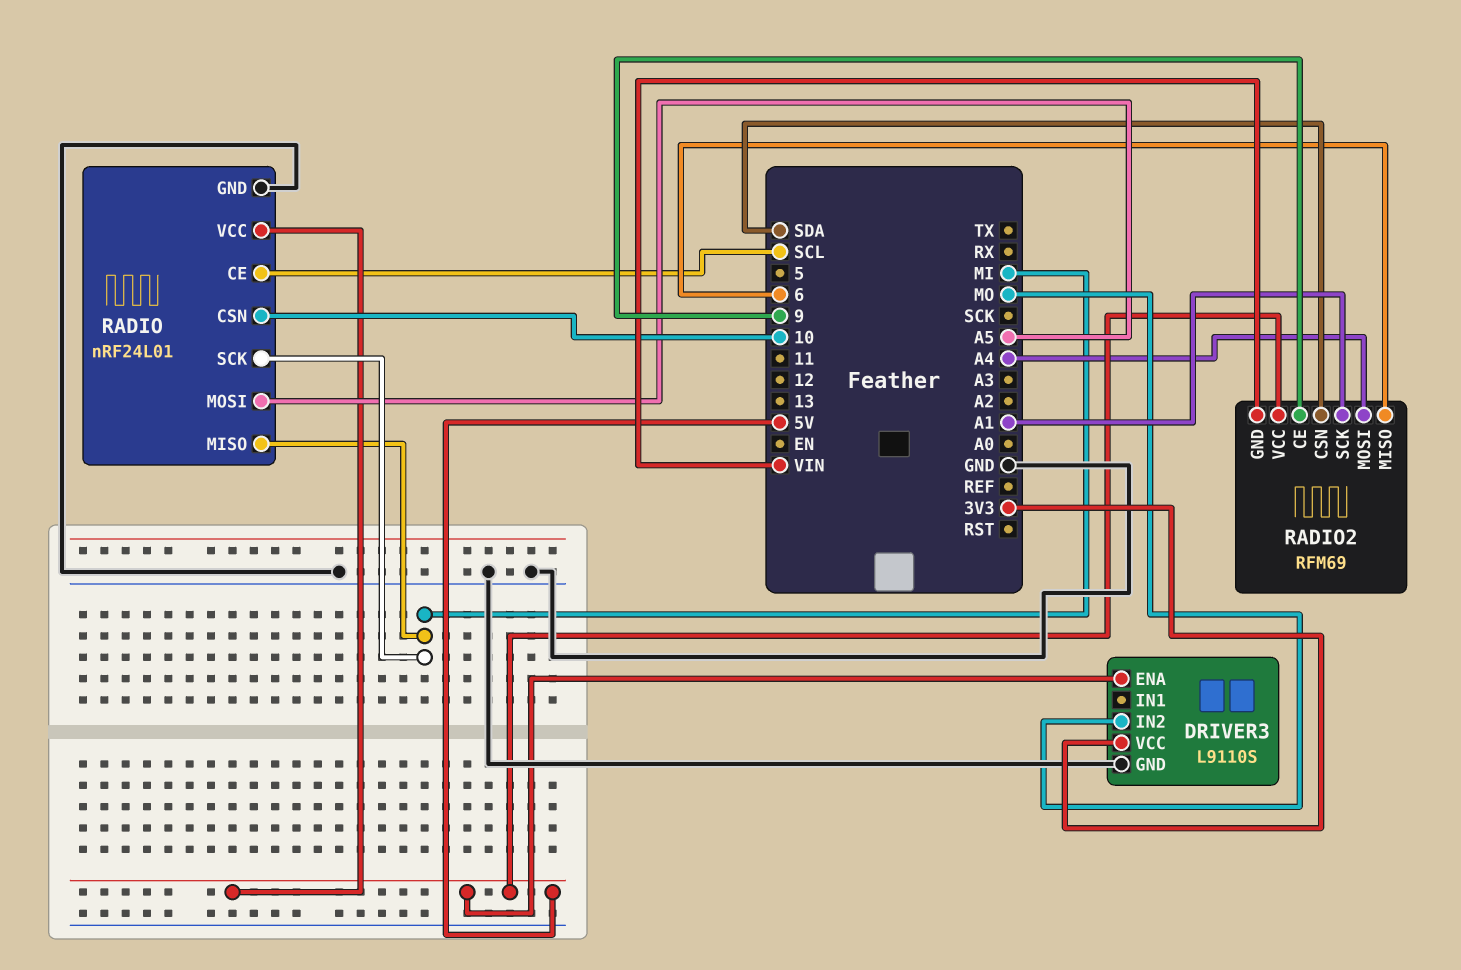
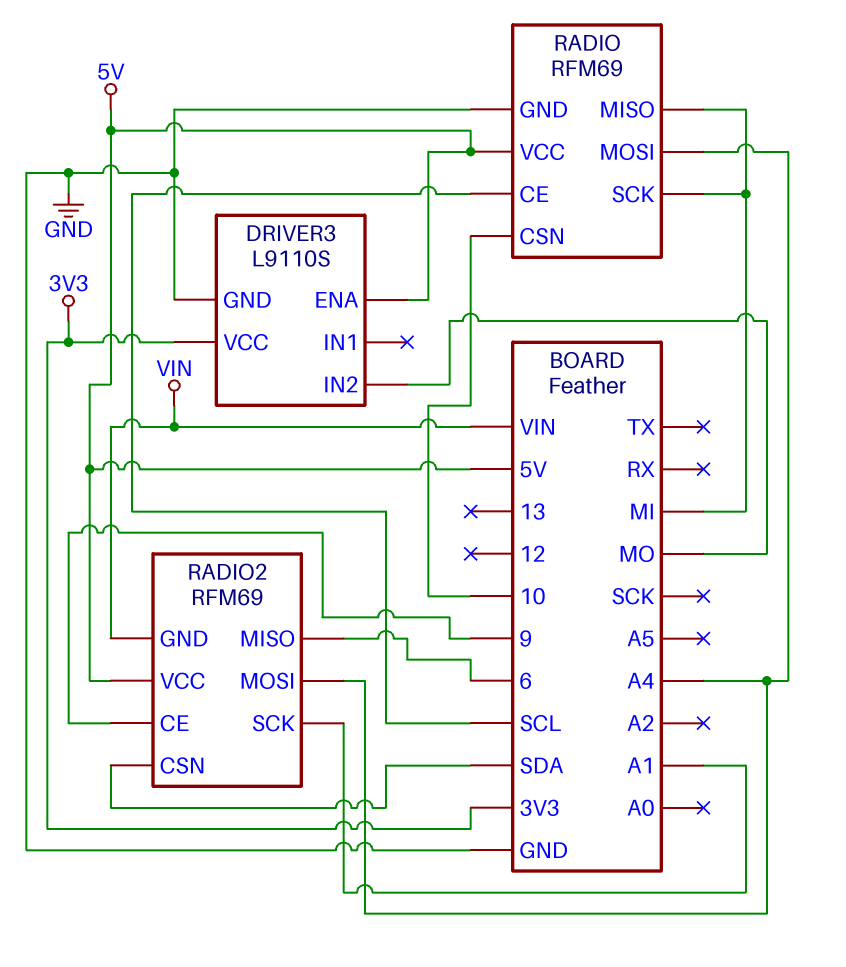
RADIO: nRF24L01 -> RFM69
RADIO pin MOSI: A5 -> A4

